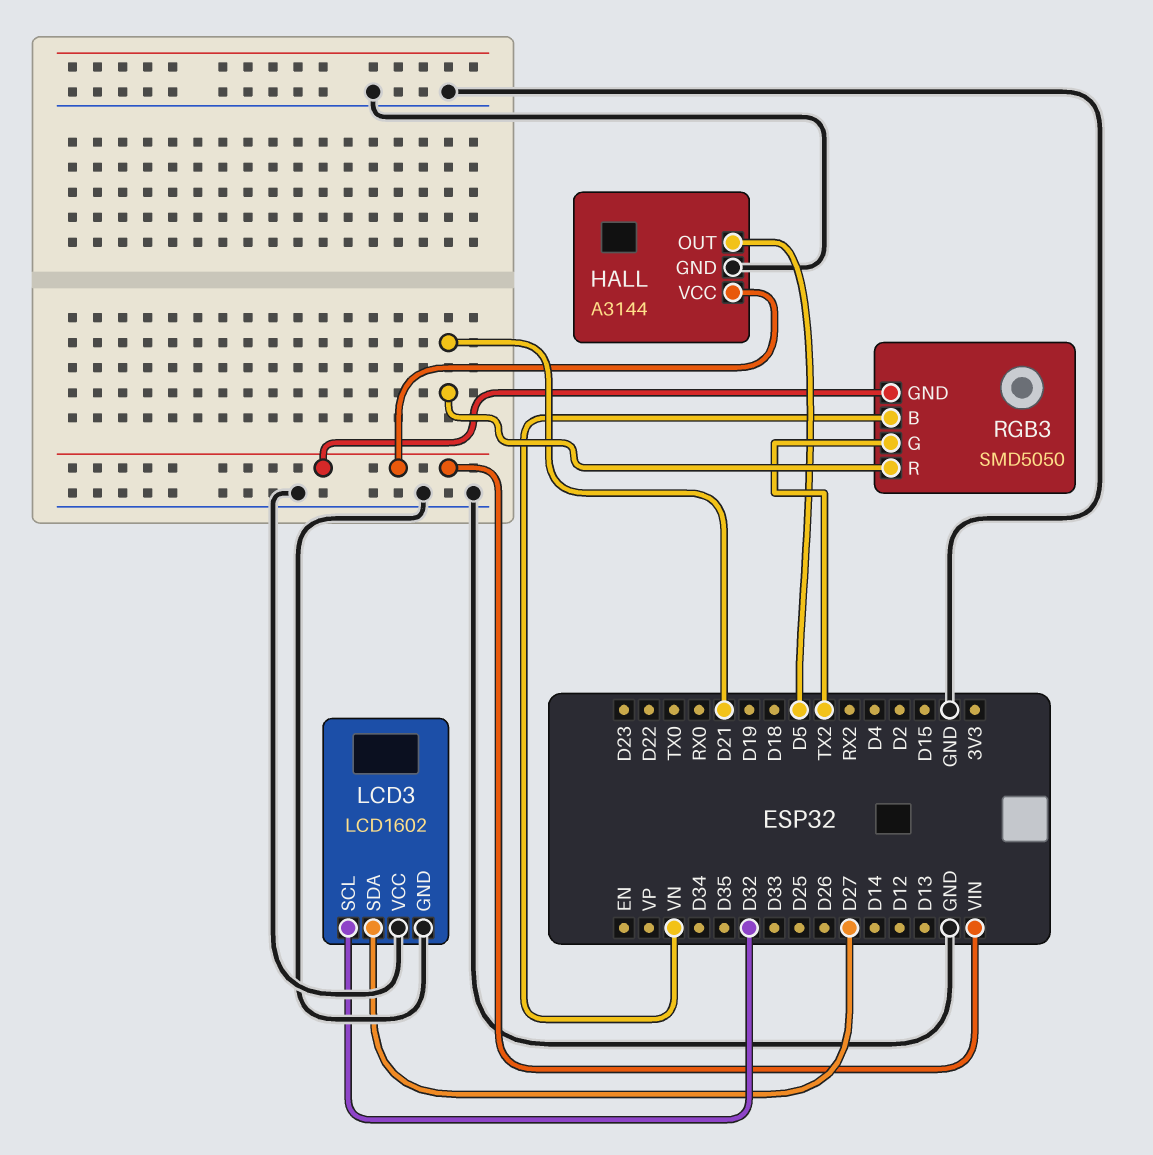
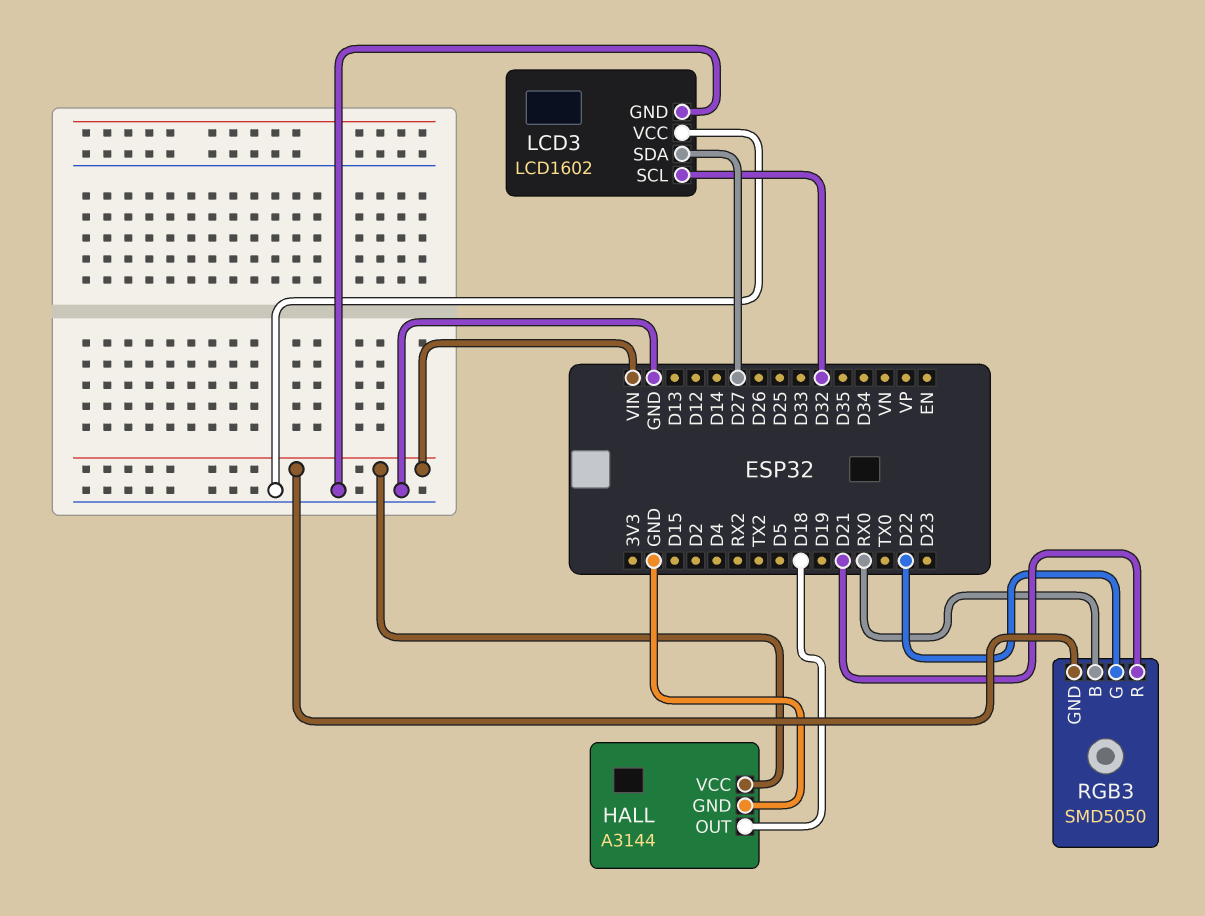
HALL pin OUT: D5 -> D18
RGB3 pin B: VN -> RX0
RGB3 pin G: TX2 -> D22

